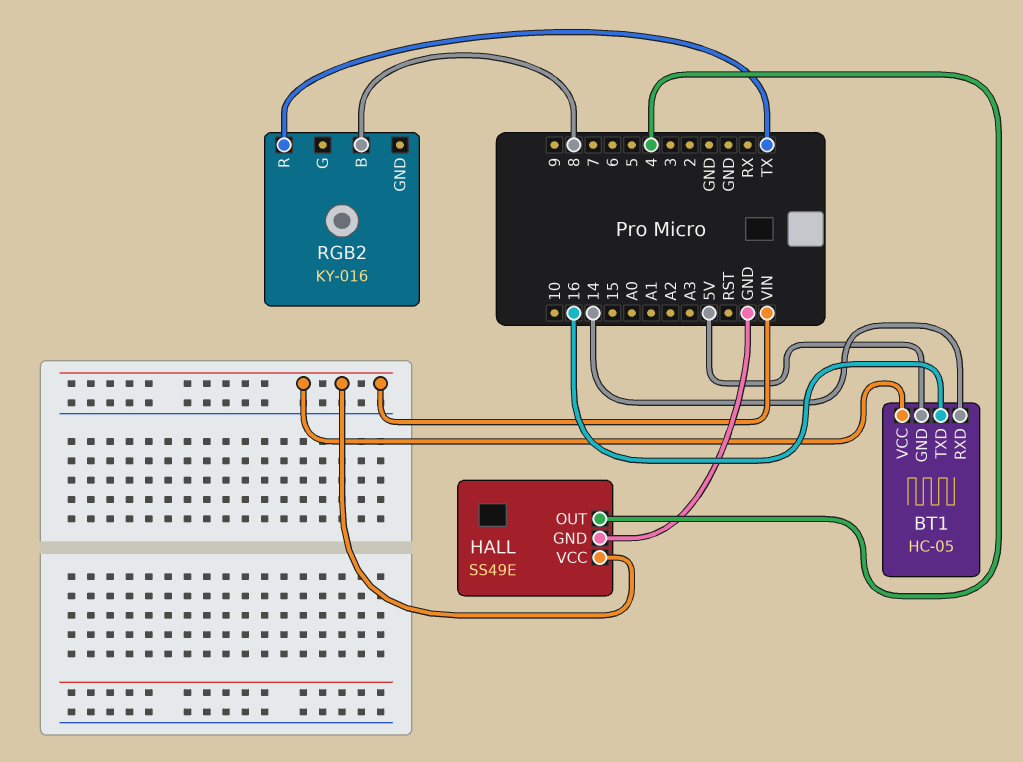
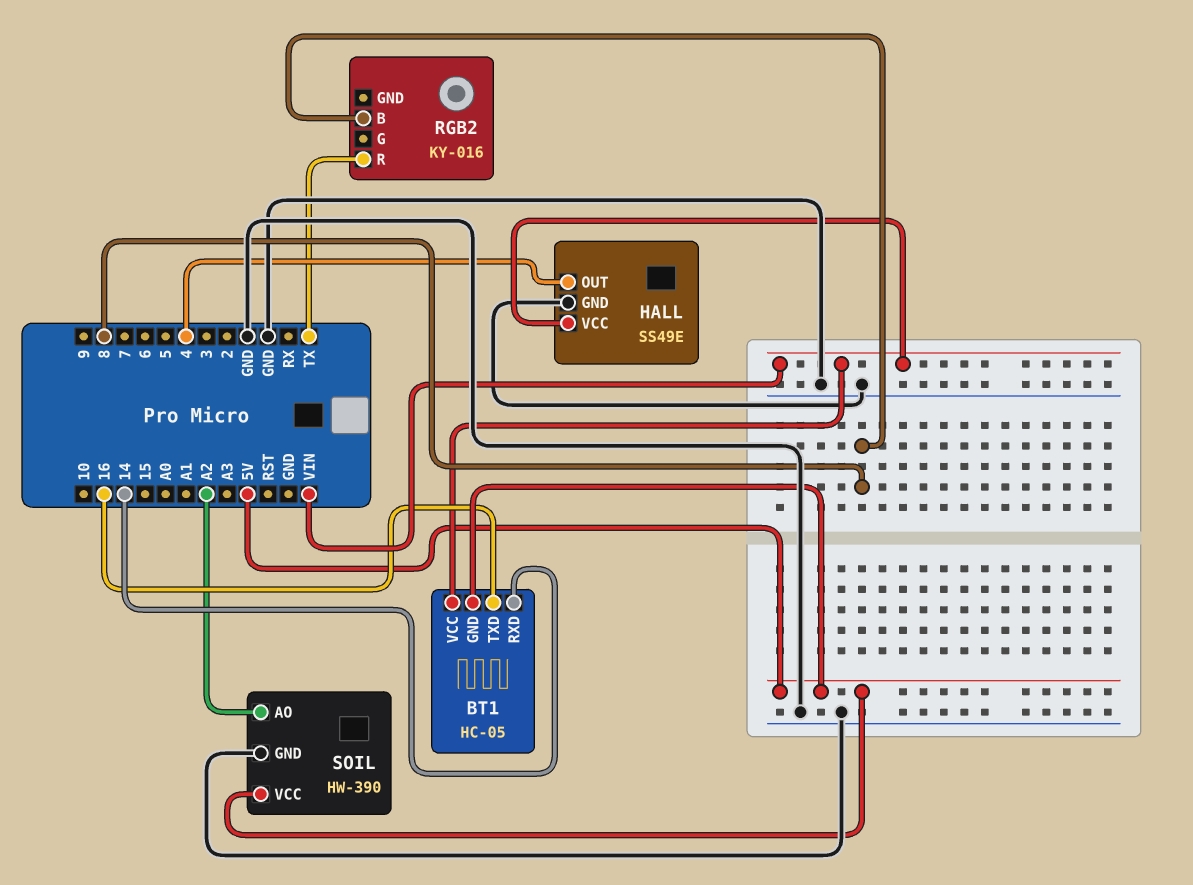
SOIL: none -> HW-390
SOIL pin AO: none -> A2
SOIL pin GND: none -> GND
SOIL pin VCC: none -> 5V

